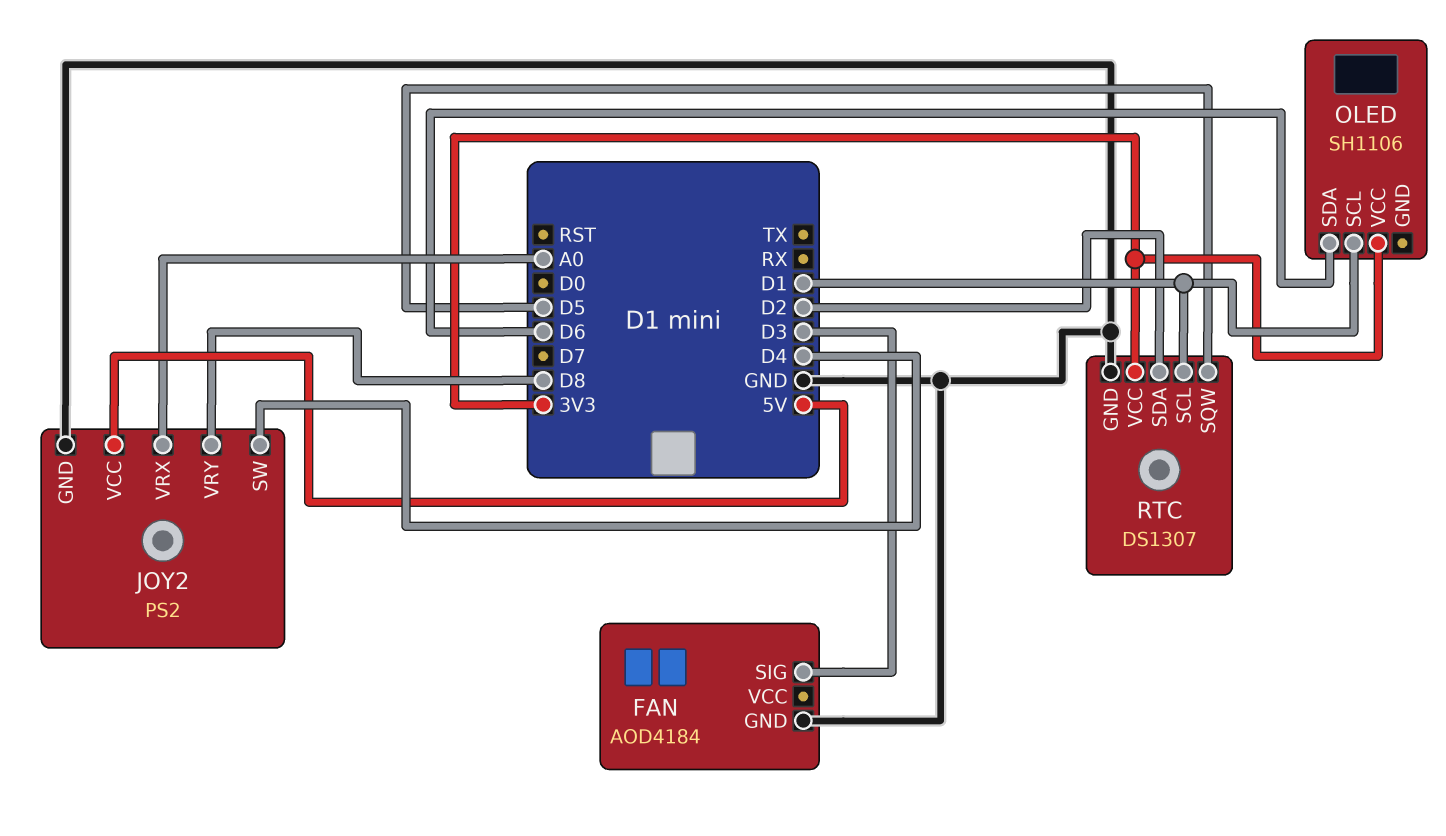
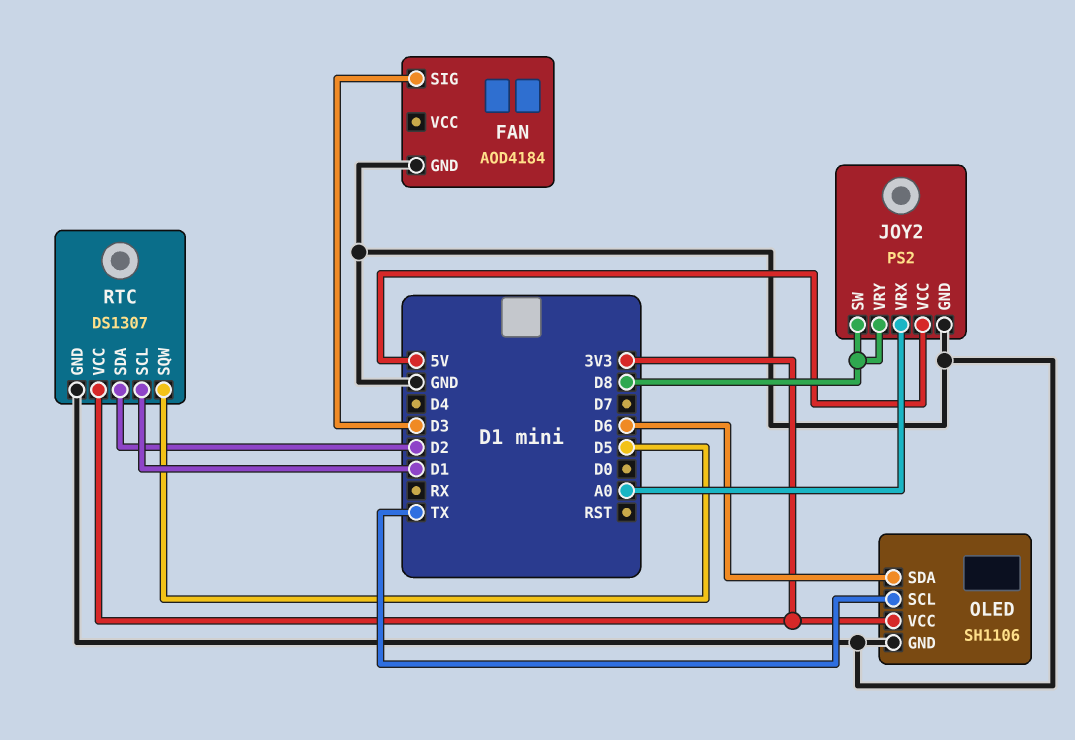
JOY2 pin SW: D4 -> D8
OLED pin GND: none -> GND
OLED pin SCL: D1 -> TX

